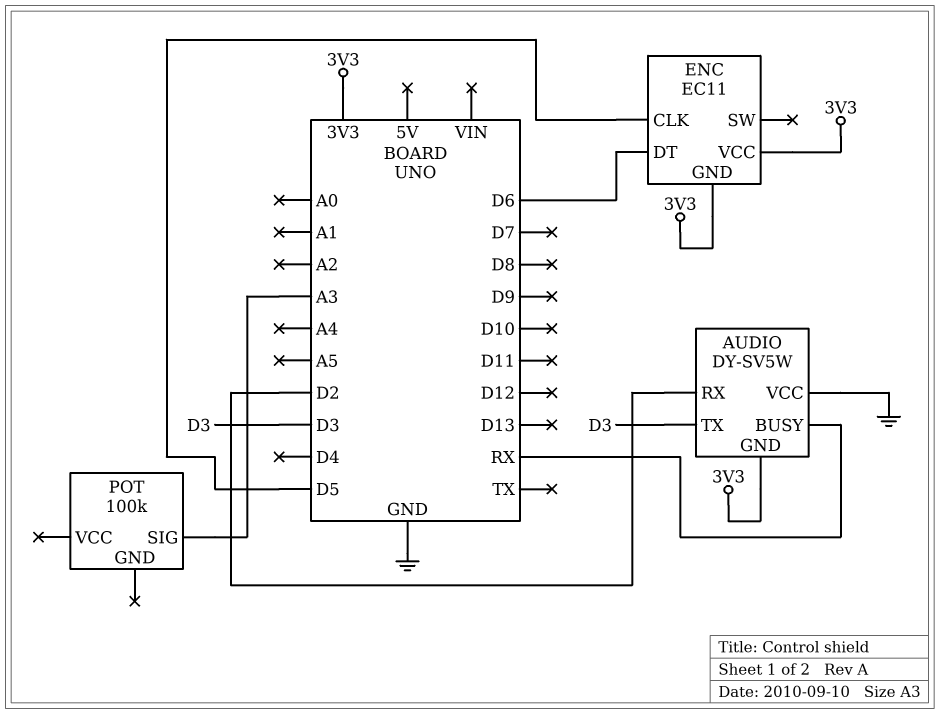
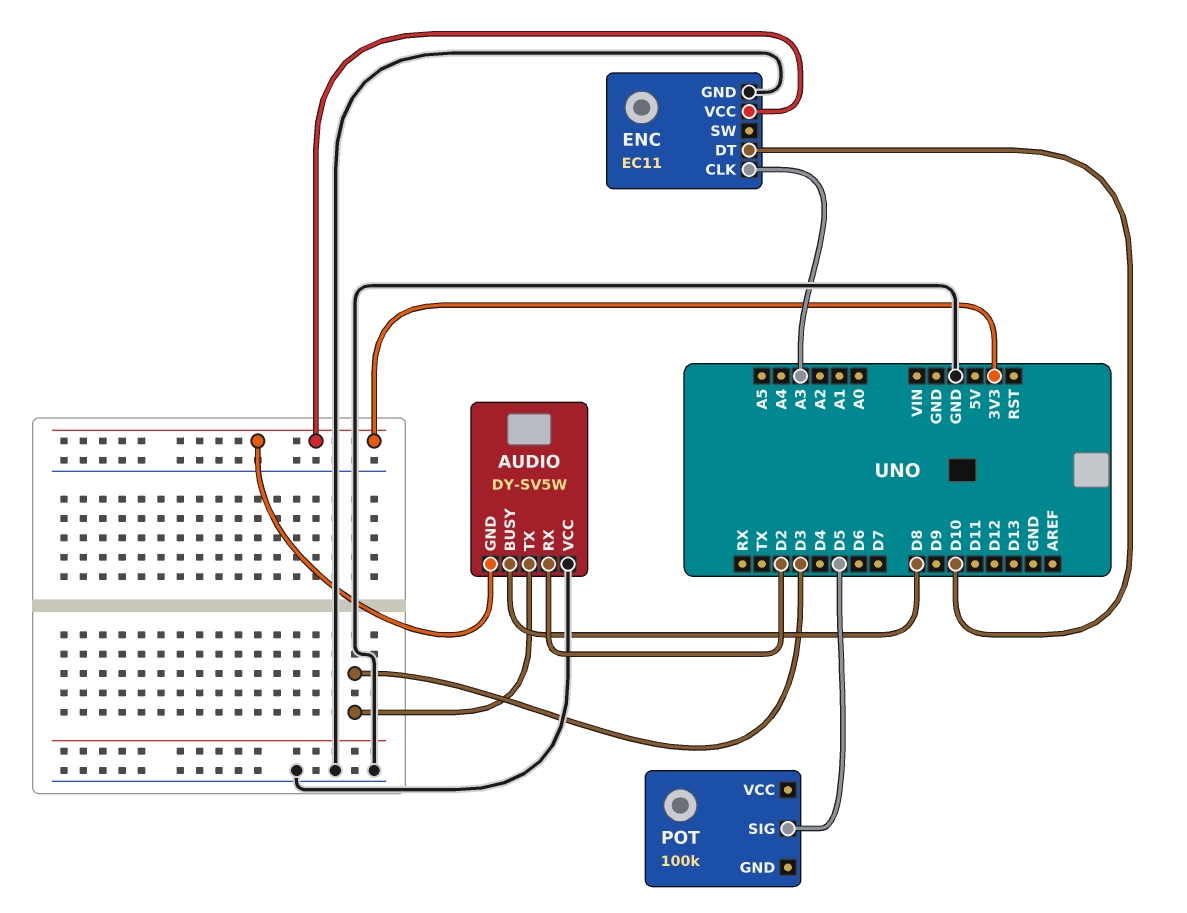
AUDIO pin BUSY: RX -> D8
ENC pin CLK: D5 -> A3
ENC pin DT: D6 -> D10
ENC pin GND: 3V3 -> GND
POT pin SIG: A3 -> D5

